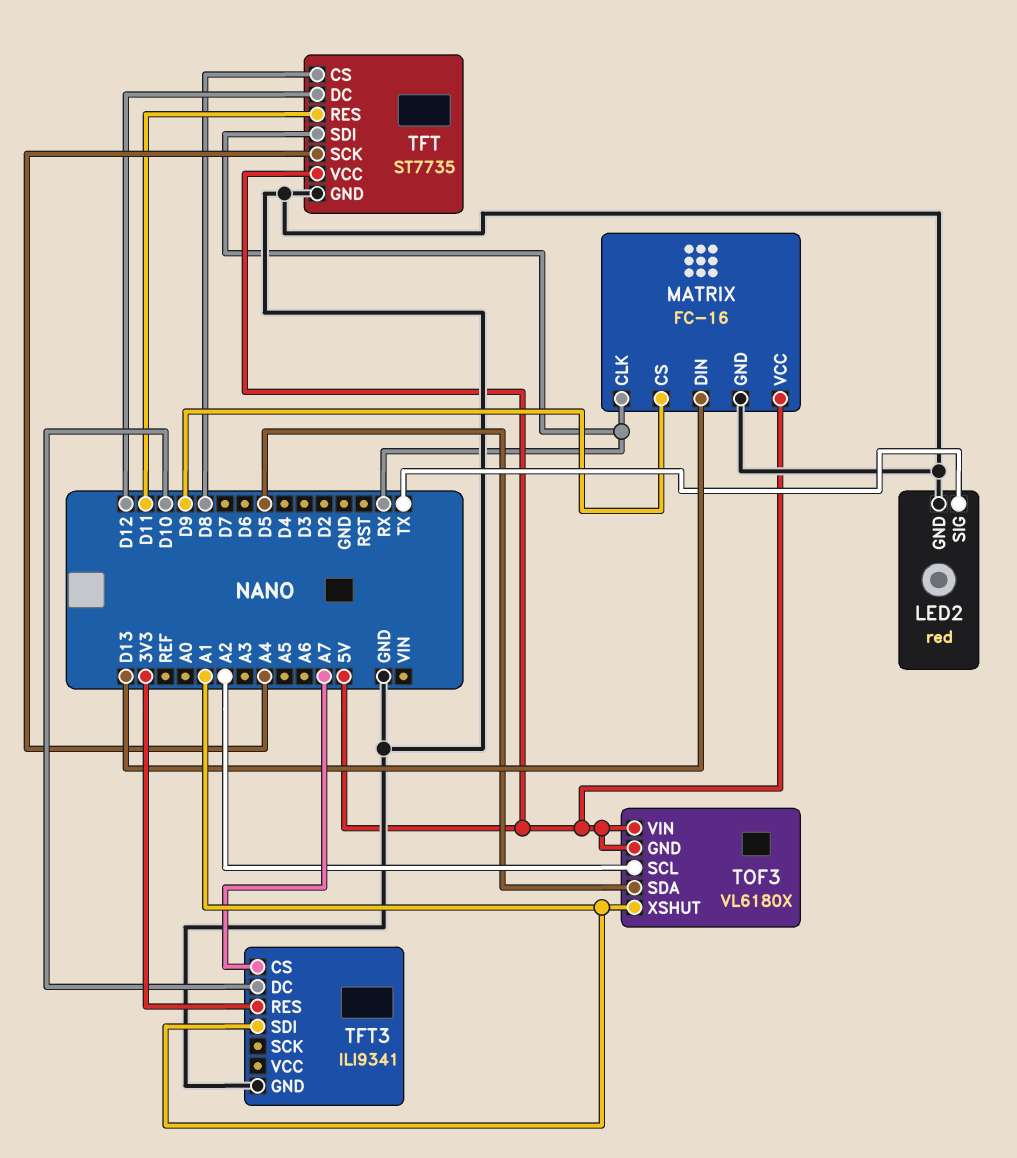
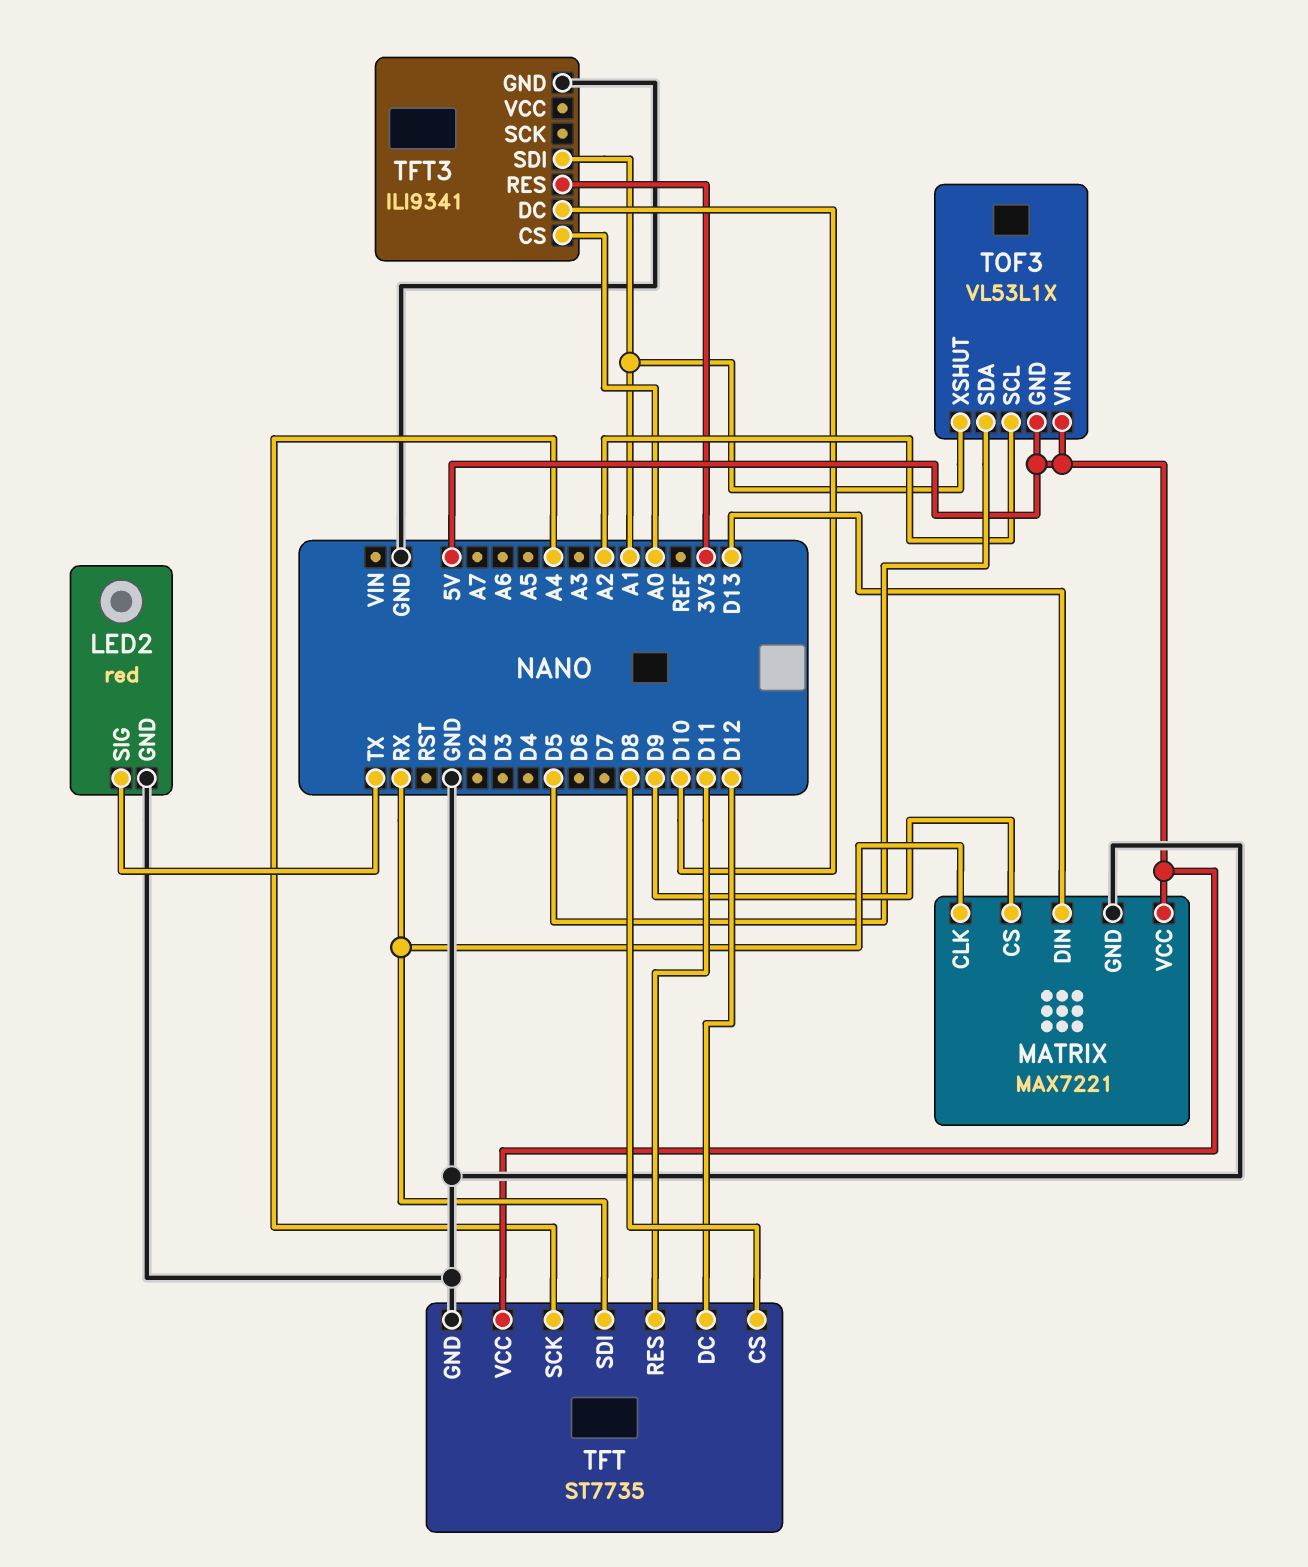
MATRIX: FC-16 -> MAX7221
TFT3 pin CS: A7 -> A0
TOF3: VL6180X -> VL53L1X

